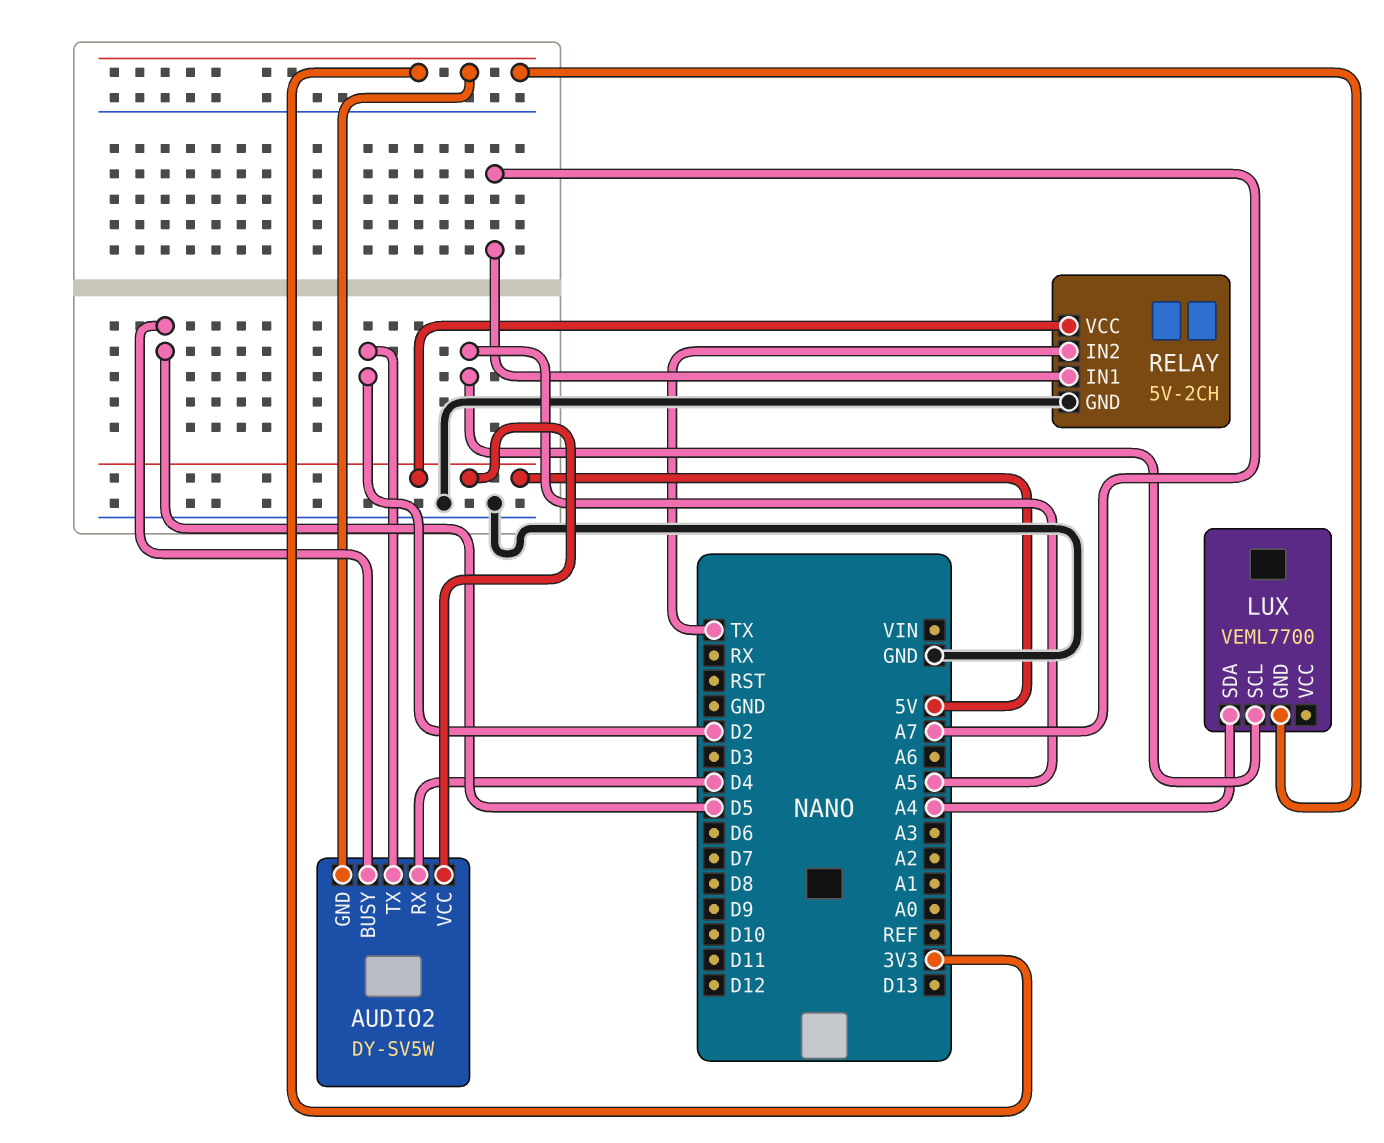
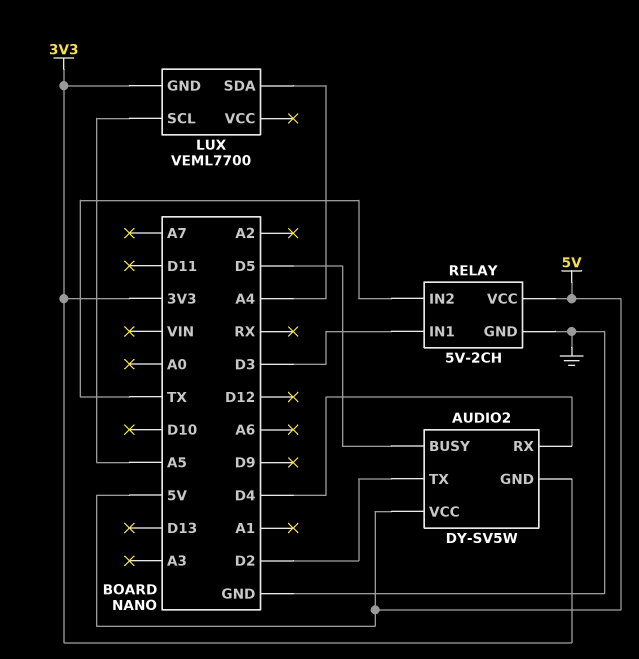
RELAY pin IN1: A7 -> D3

